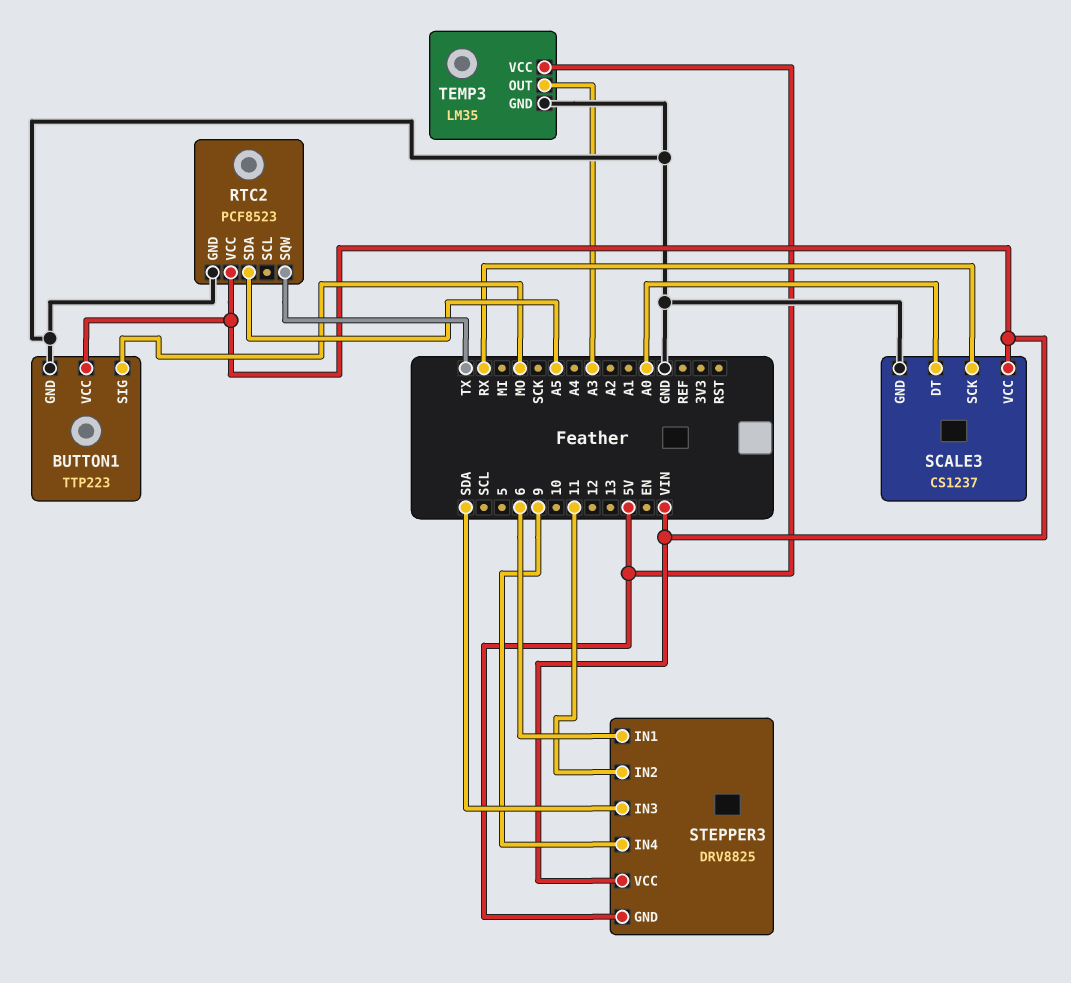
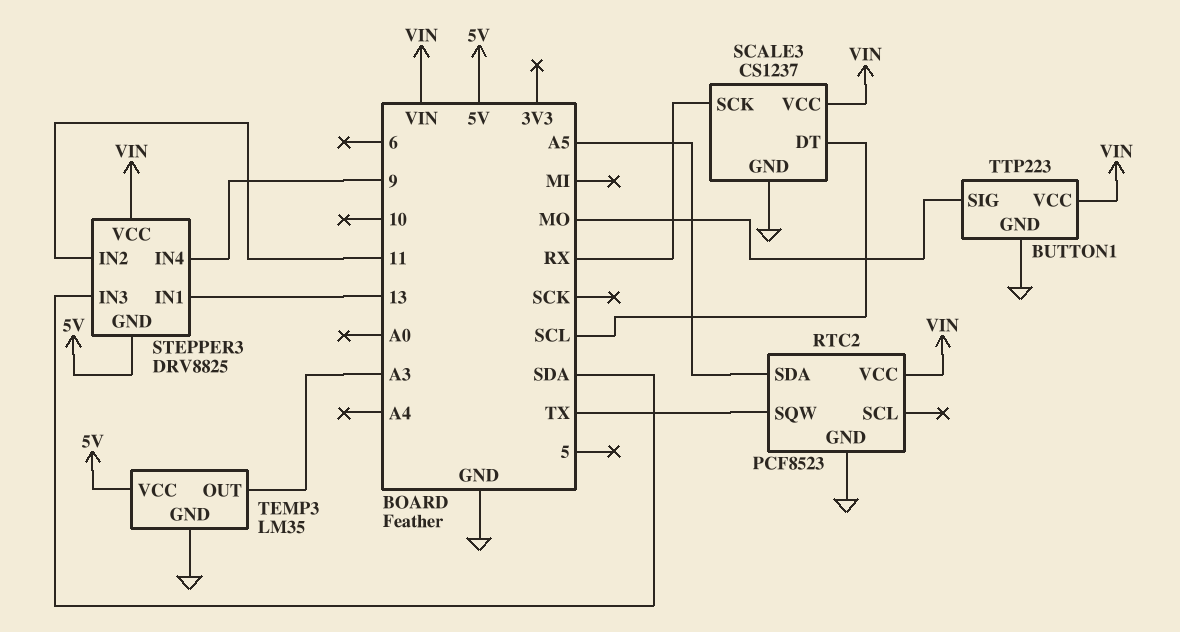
SCALE3 pin DT: A0 -> SCL
STEPPER3 pin IN1: 6 -> 13

